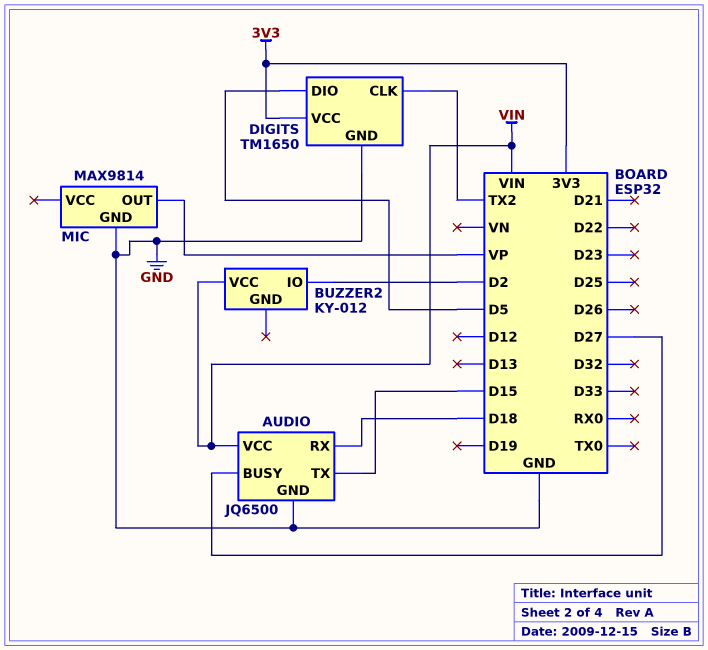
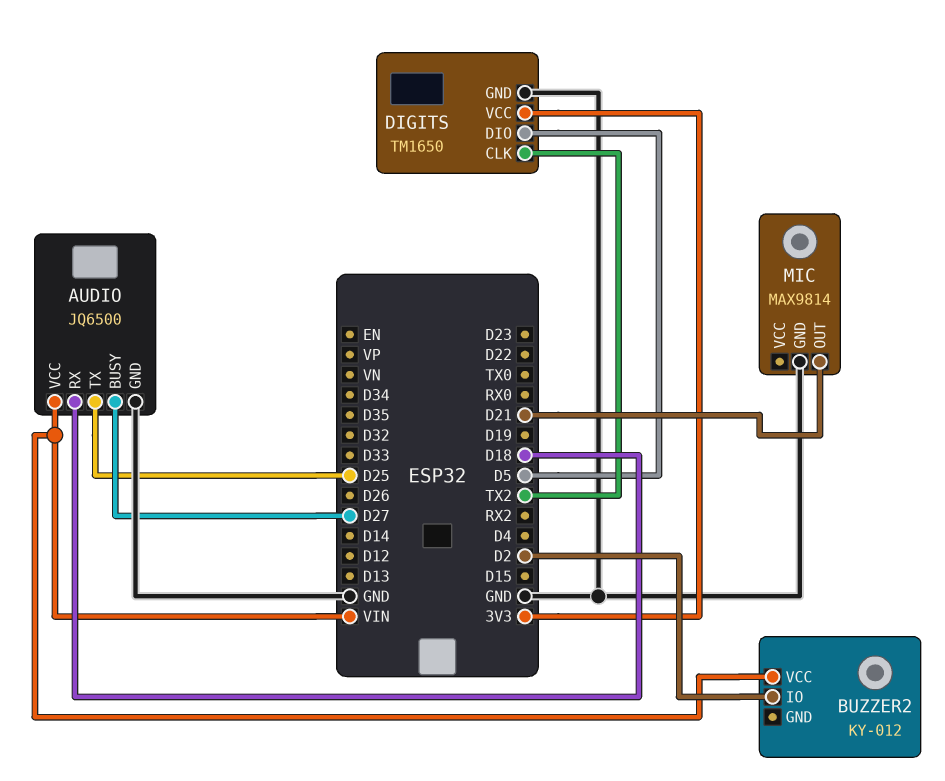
AUDIO pin TX: D15 -> D25
MIC pin OUT: VP -> D21

